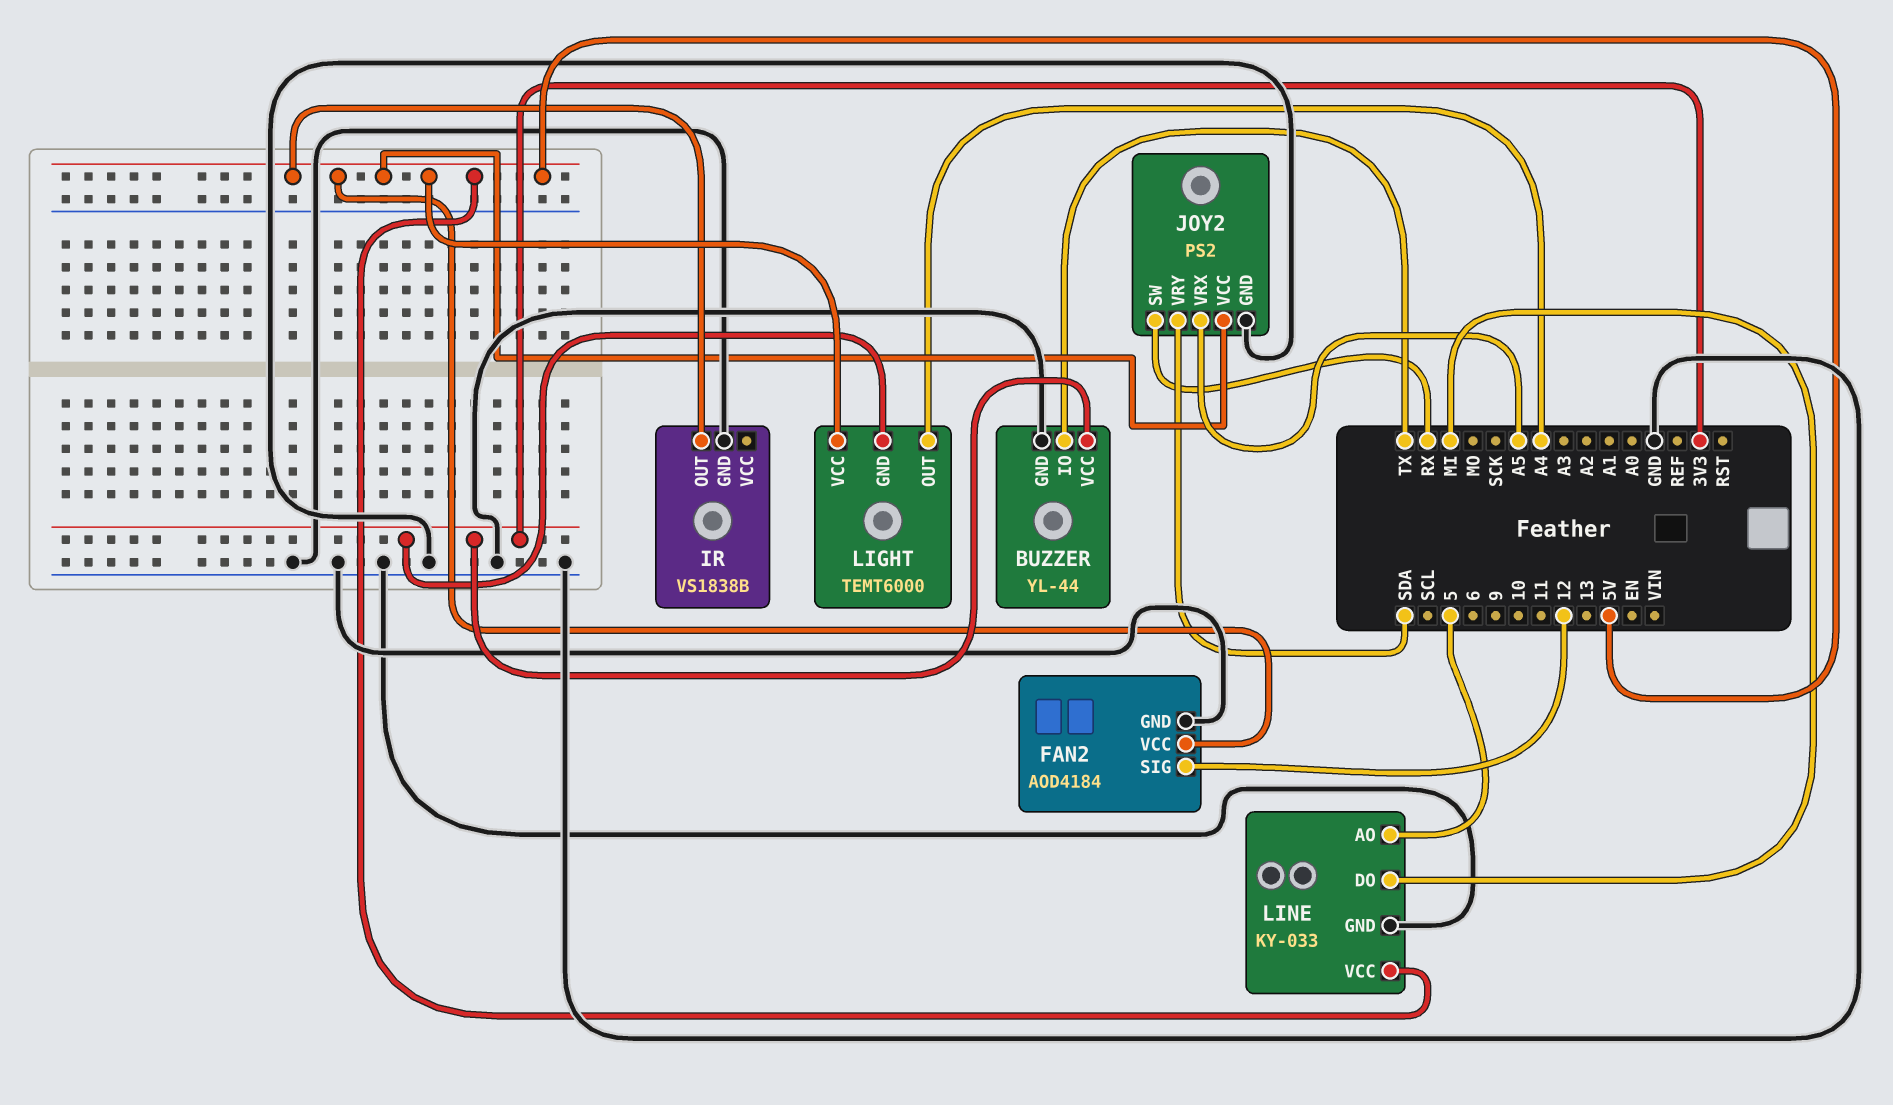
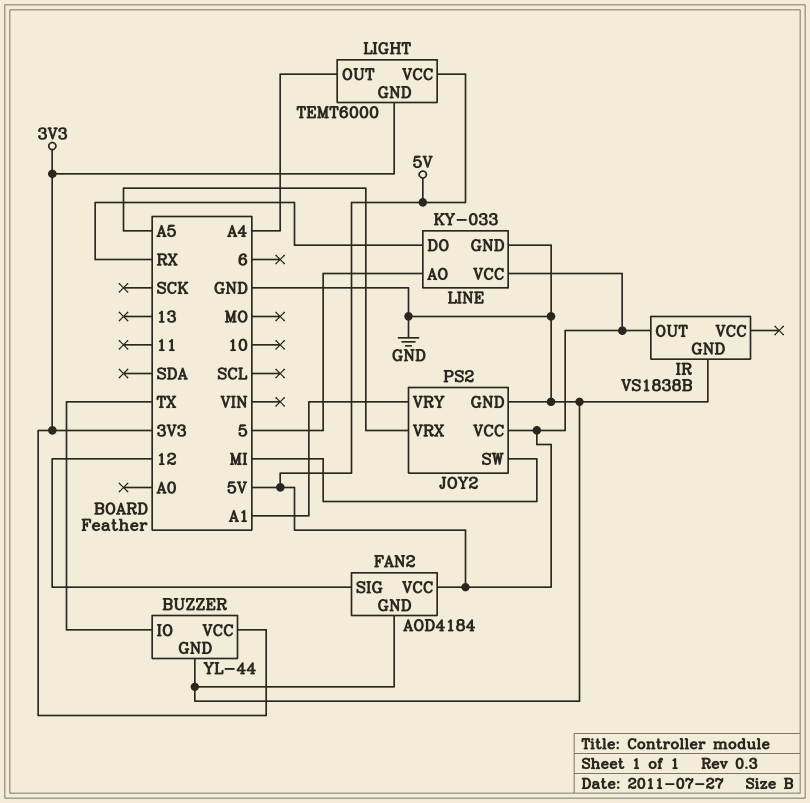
JOY2 pin SW: RX -> MI
JOY2 pin VRY: SDA -> A1
LINE pin DO: MI -> RX

